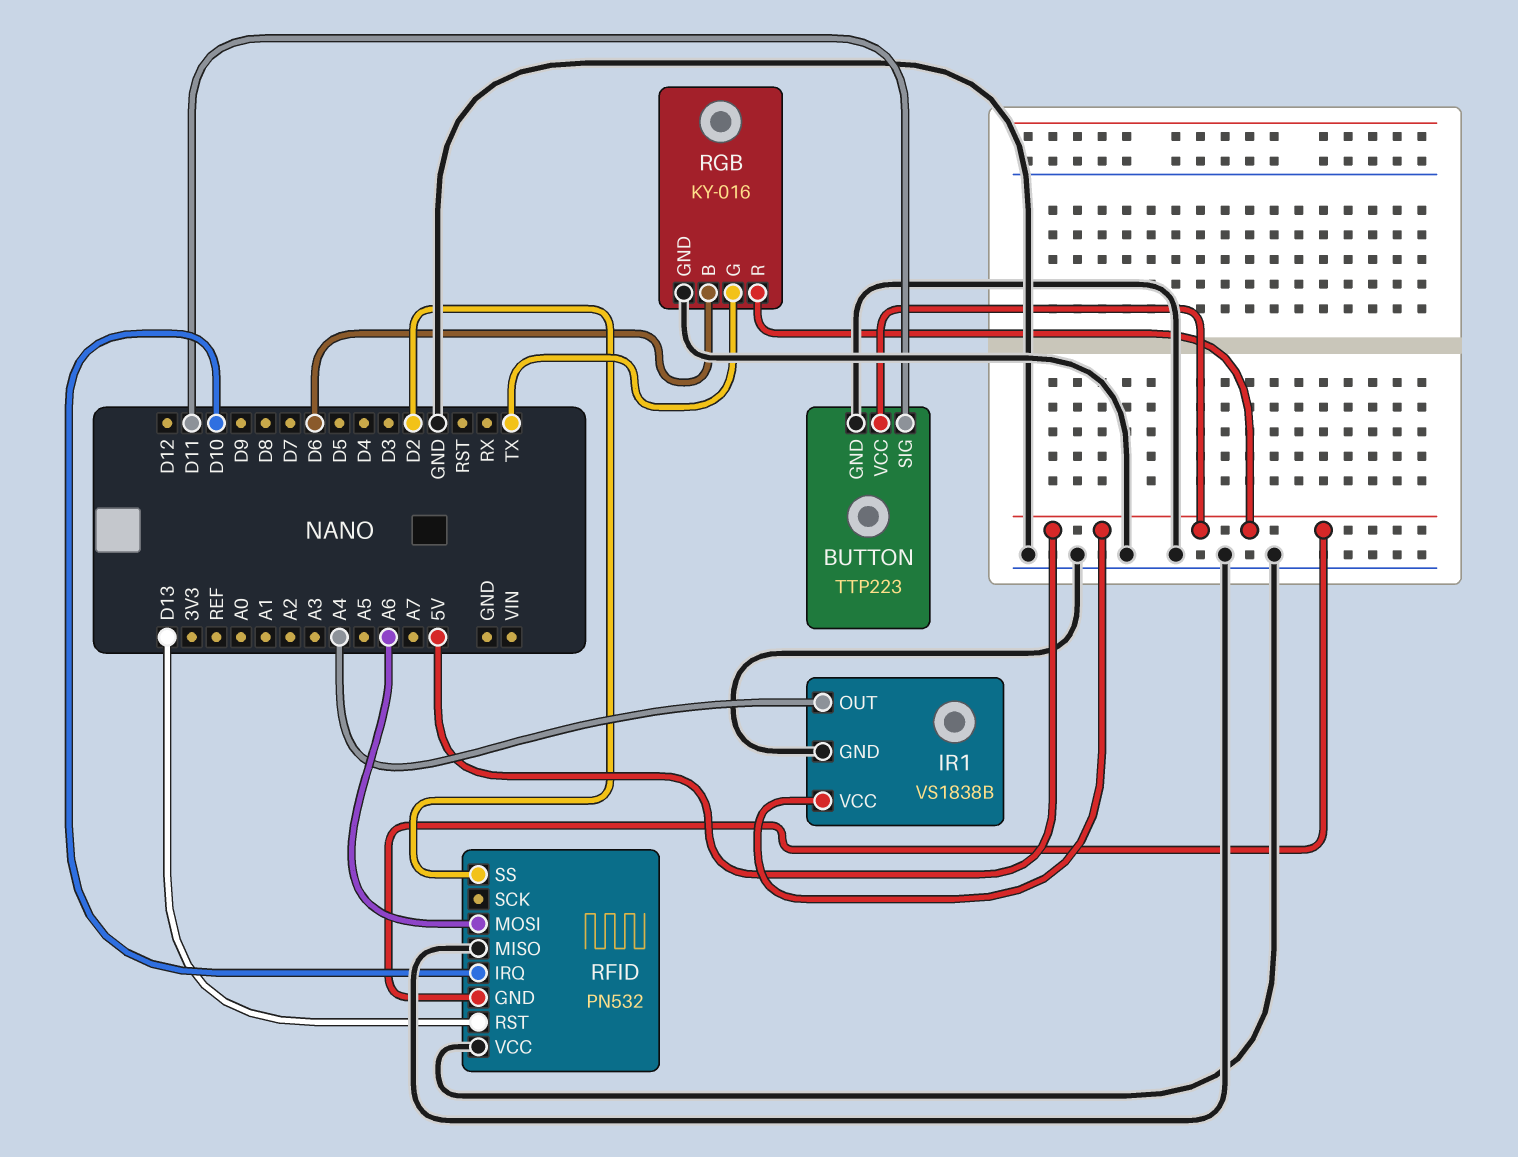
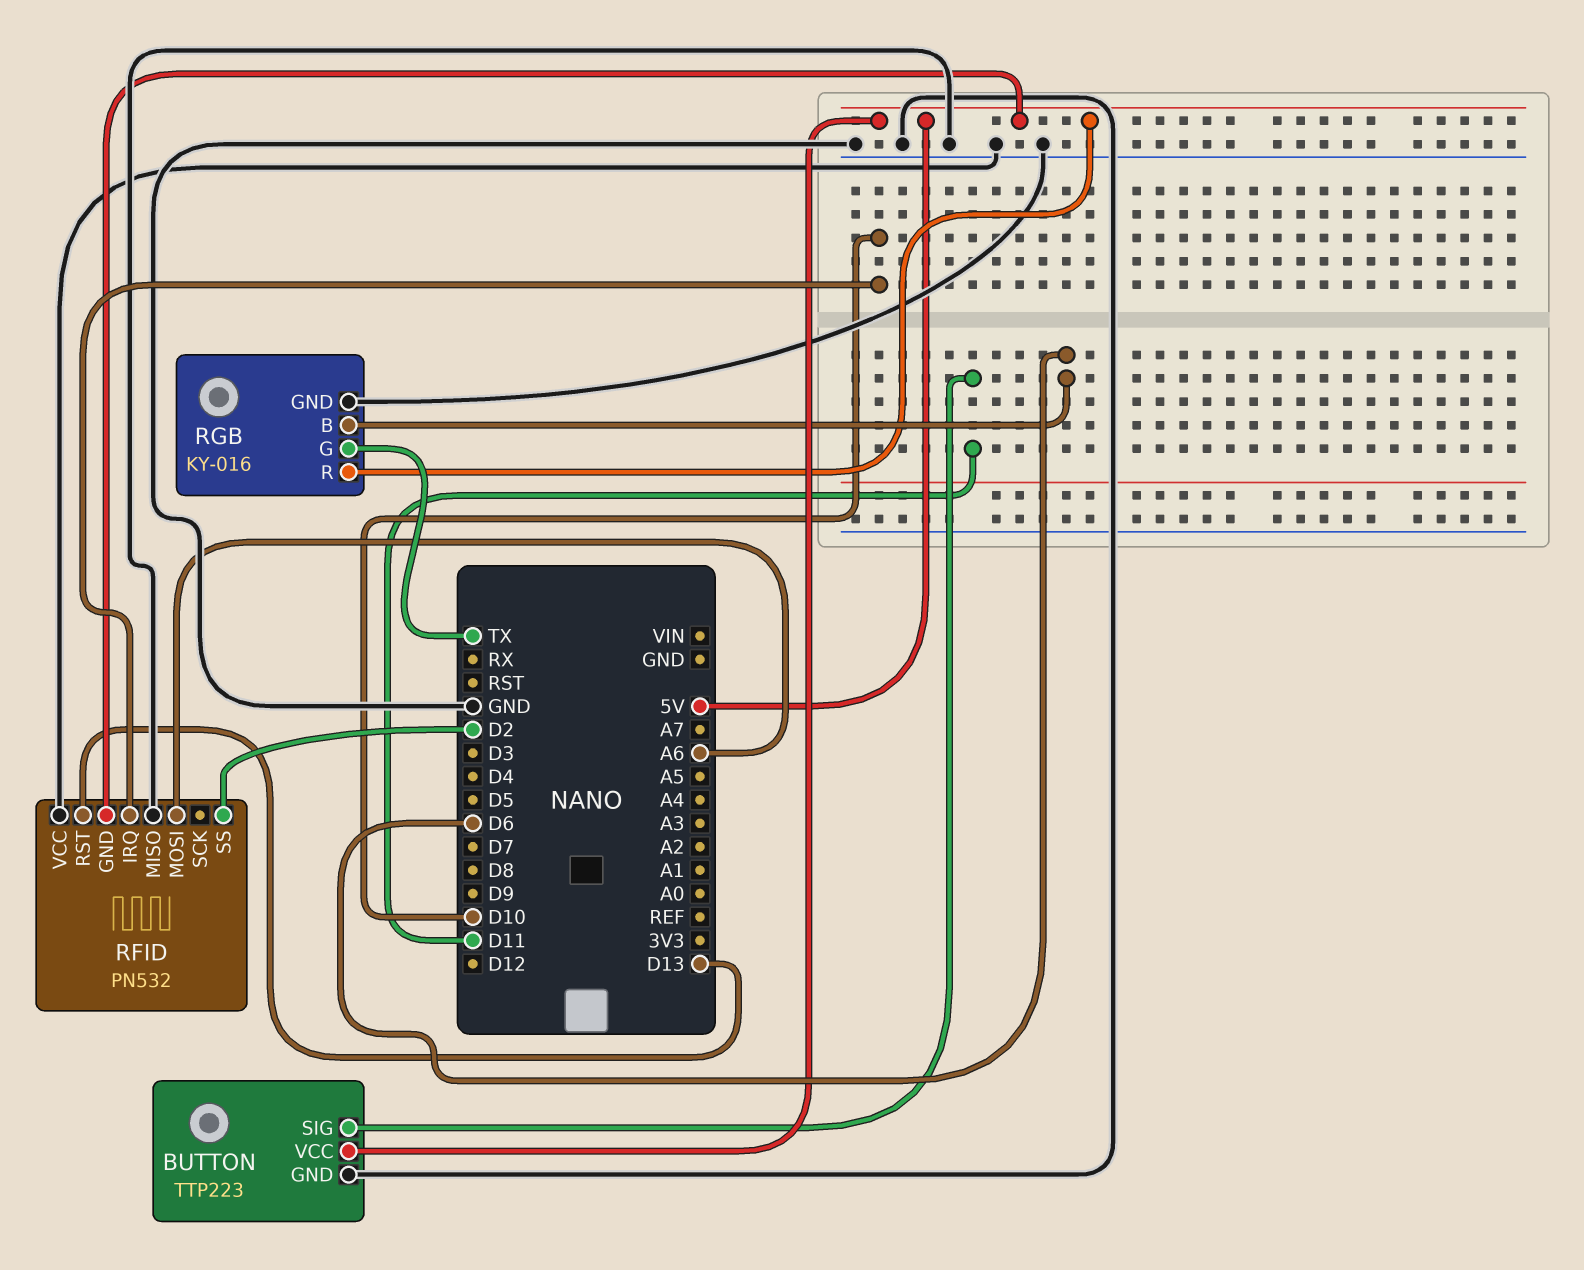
IR1: VS1838B -> none
IR1 pin GND: GND -> none
IR1 pin OUT: A4 -> none
IR1 pin VCC: 5V -> none

